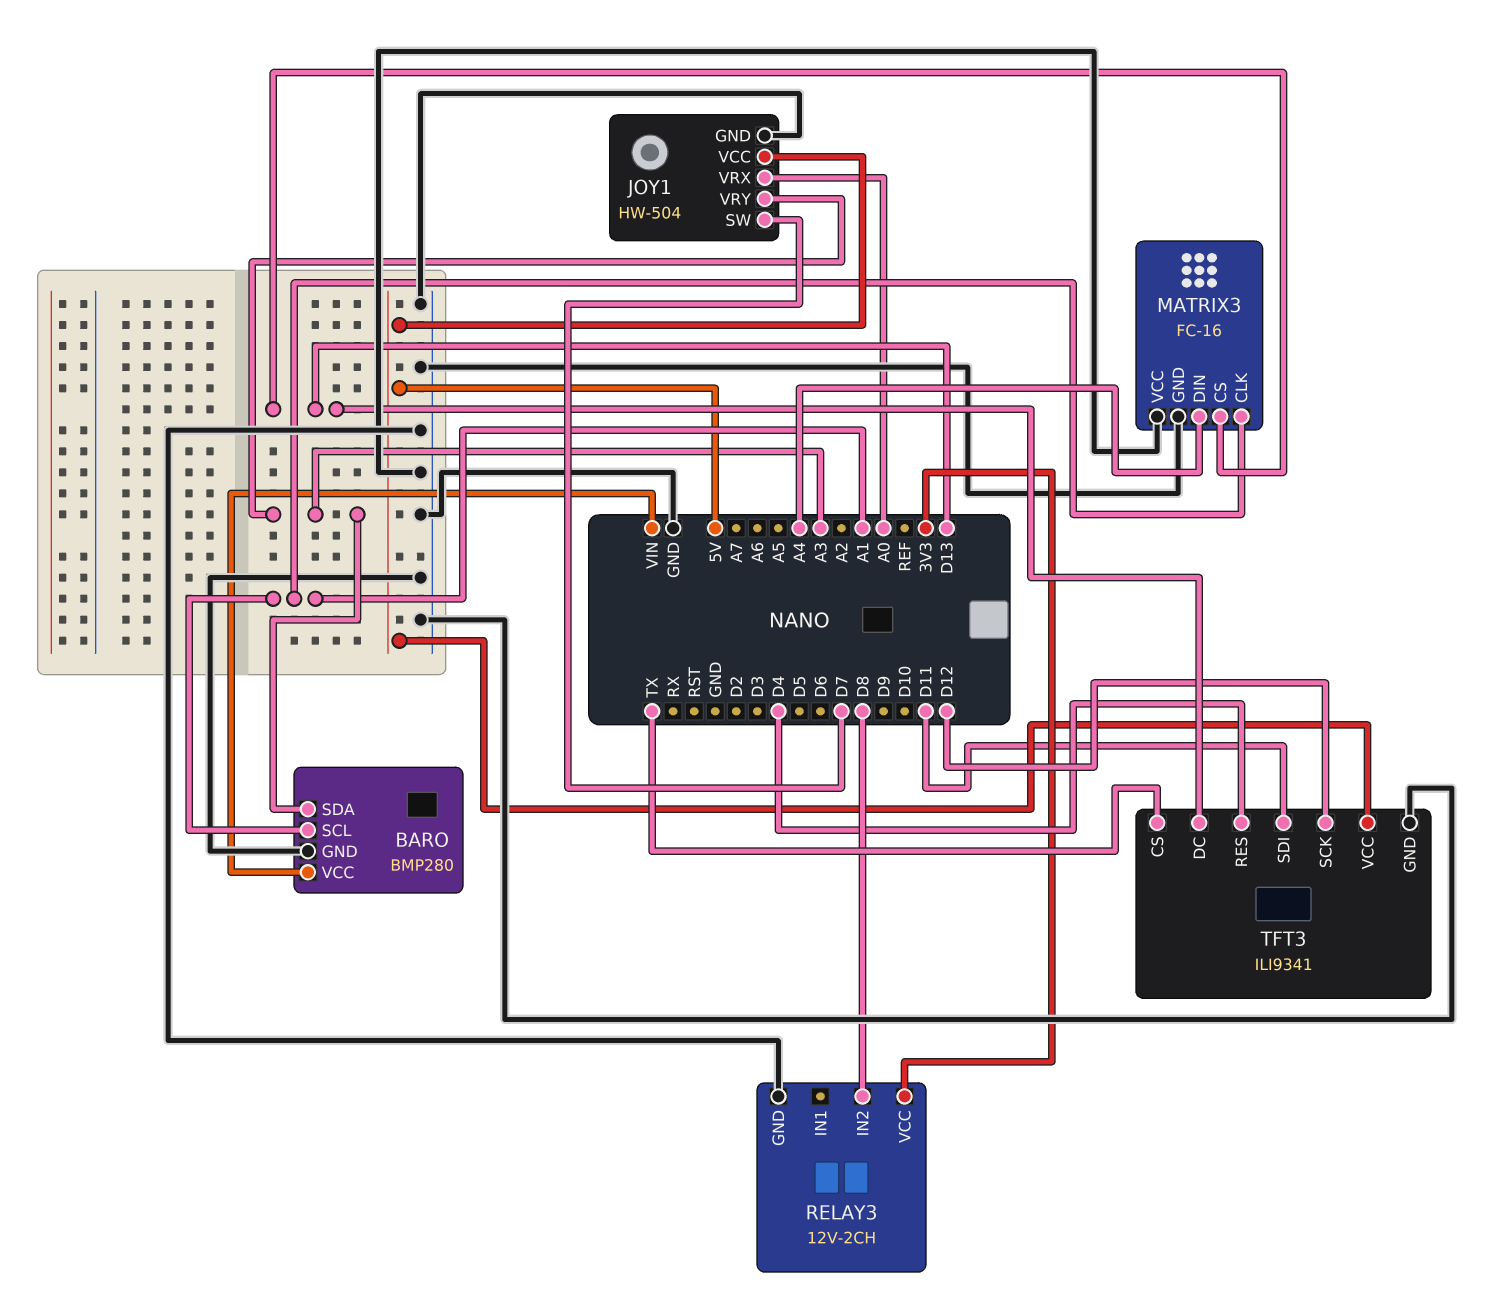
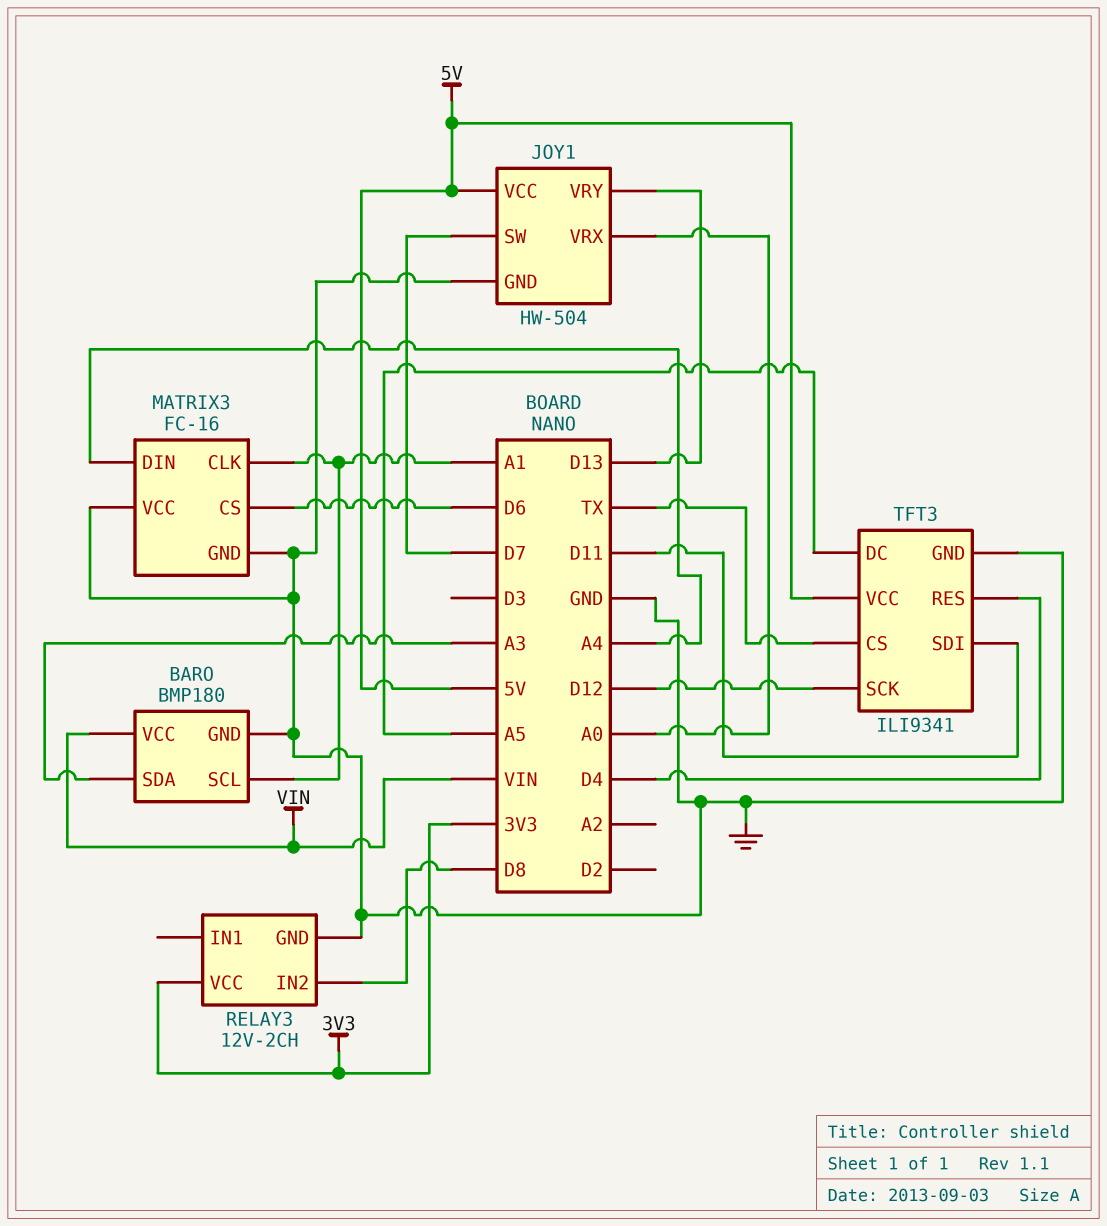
BARO: BMP280 -> BMP180
JOY1 pin VRY: A3 -> D13
MATRIX3 pin CS: D13 -> D6
TFT3 pin DC: D13 -> A5

